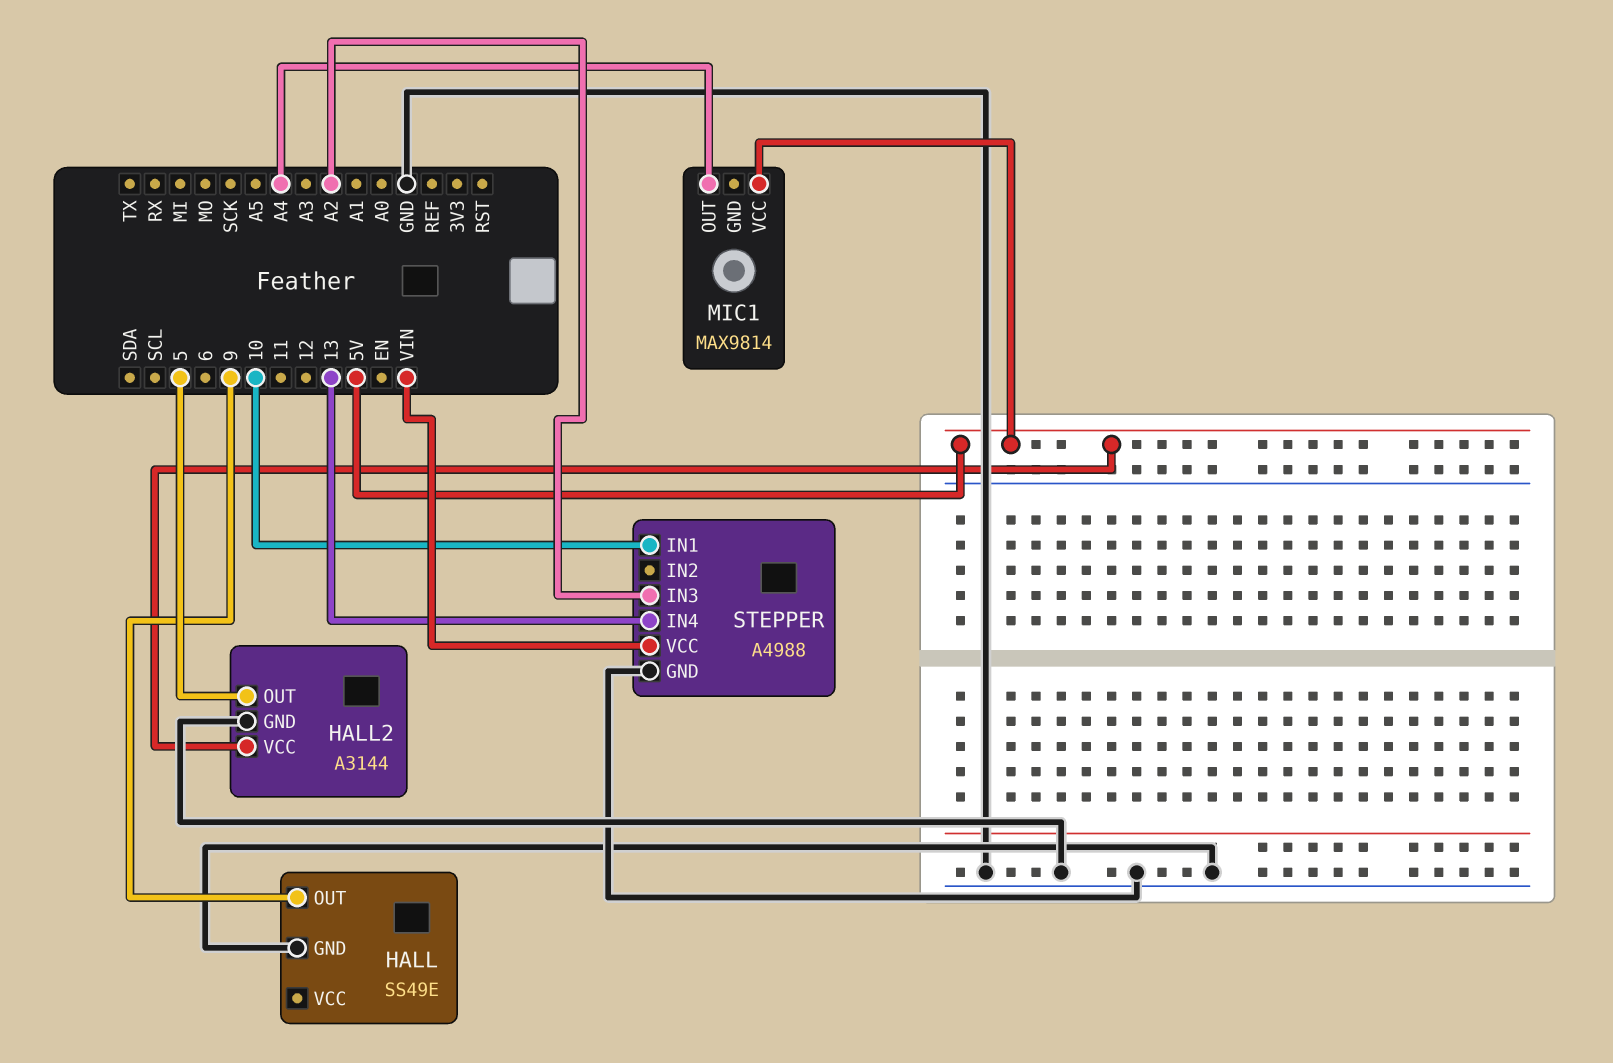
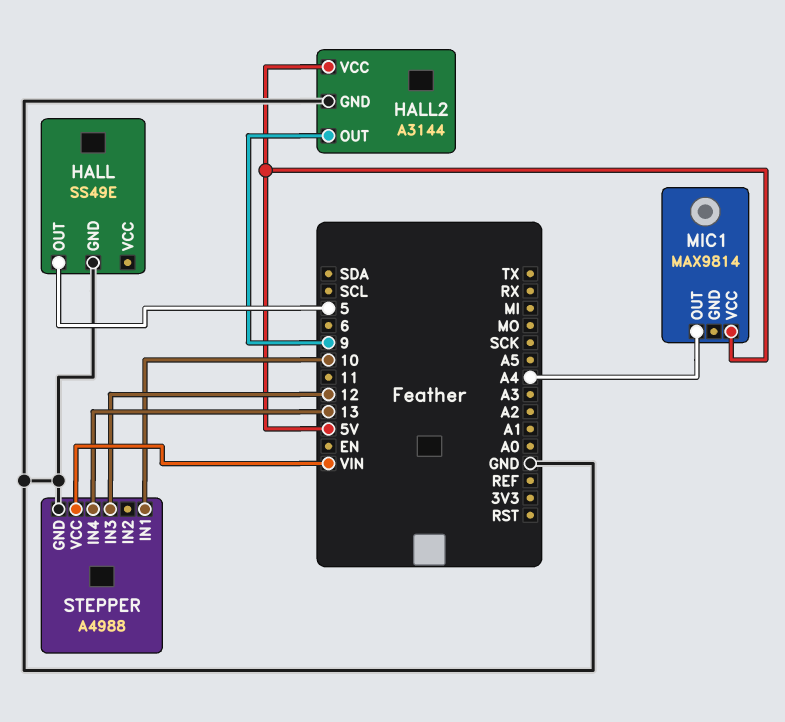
HALL pin OUT: 9 -> 5
HALL2 pin OUT: 5 -> 9
STEPPER pin IN3: A2 -> 12

